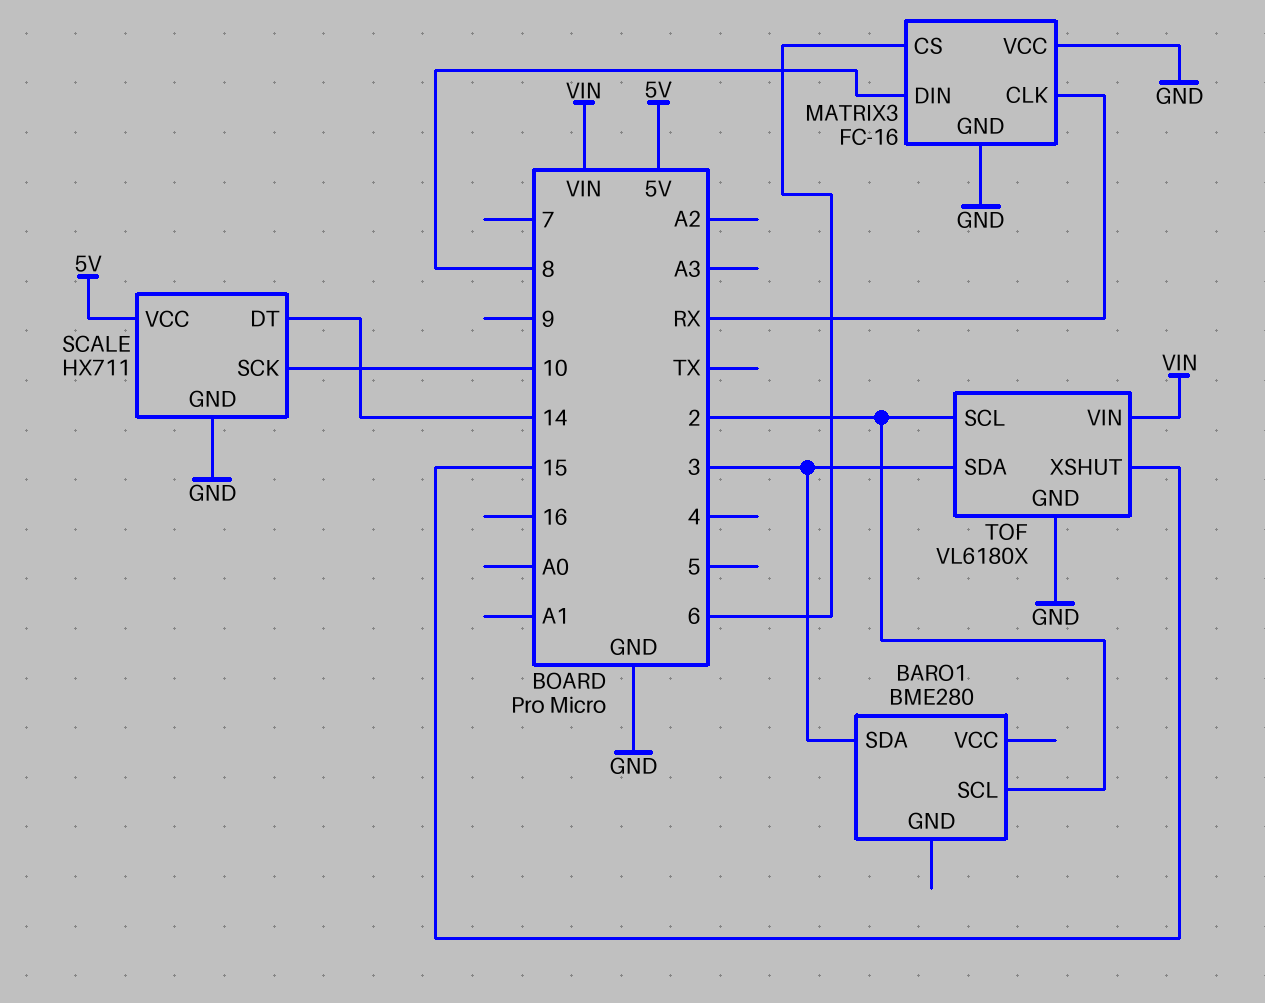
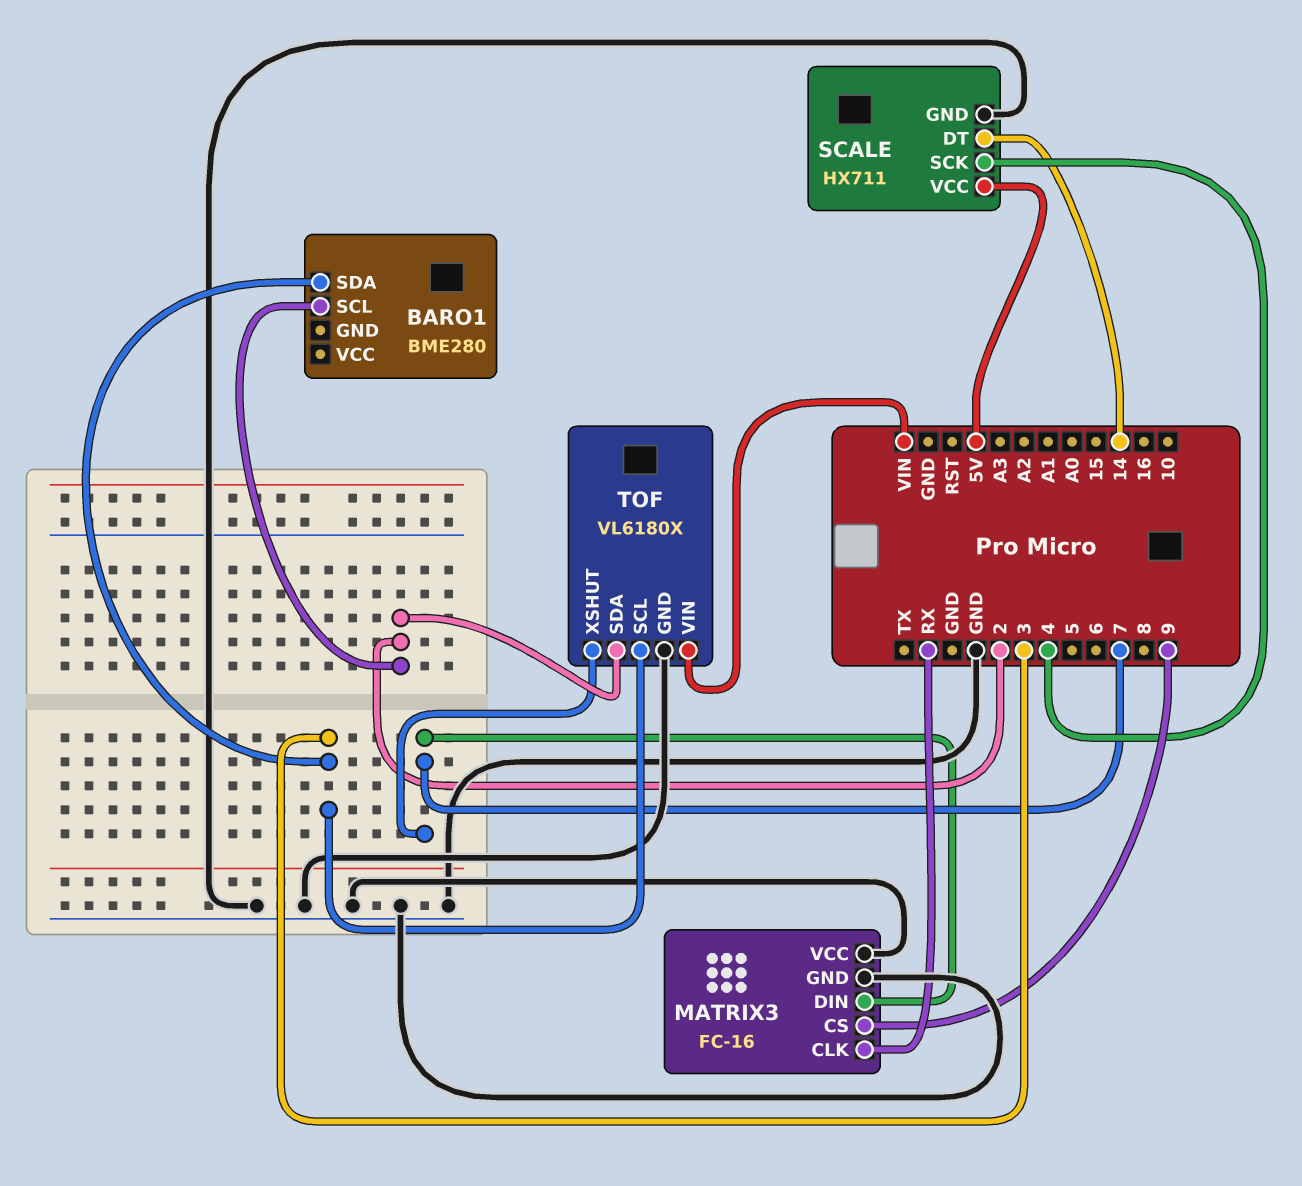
MATRIX3 pin CS: 6 -> 9
MATRIX3 pin DIN: 8 -> 7
SCALE pin SCK: 10 -> 4
TOF pin SCL: 2 -> 3
TOF pin SDA: 3 -> 2
TOF pin XSHUT: 15 -> 7

